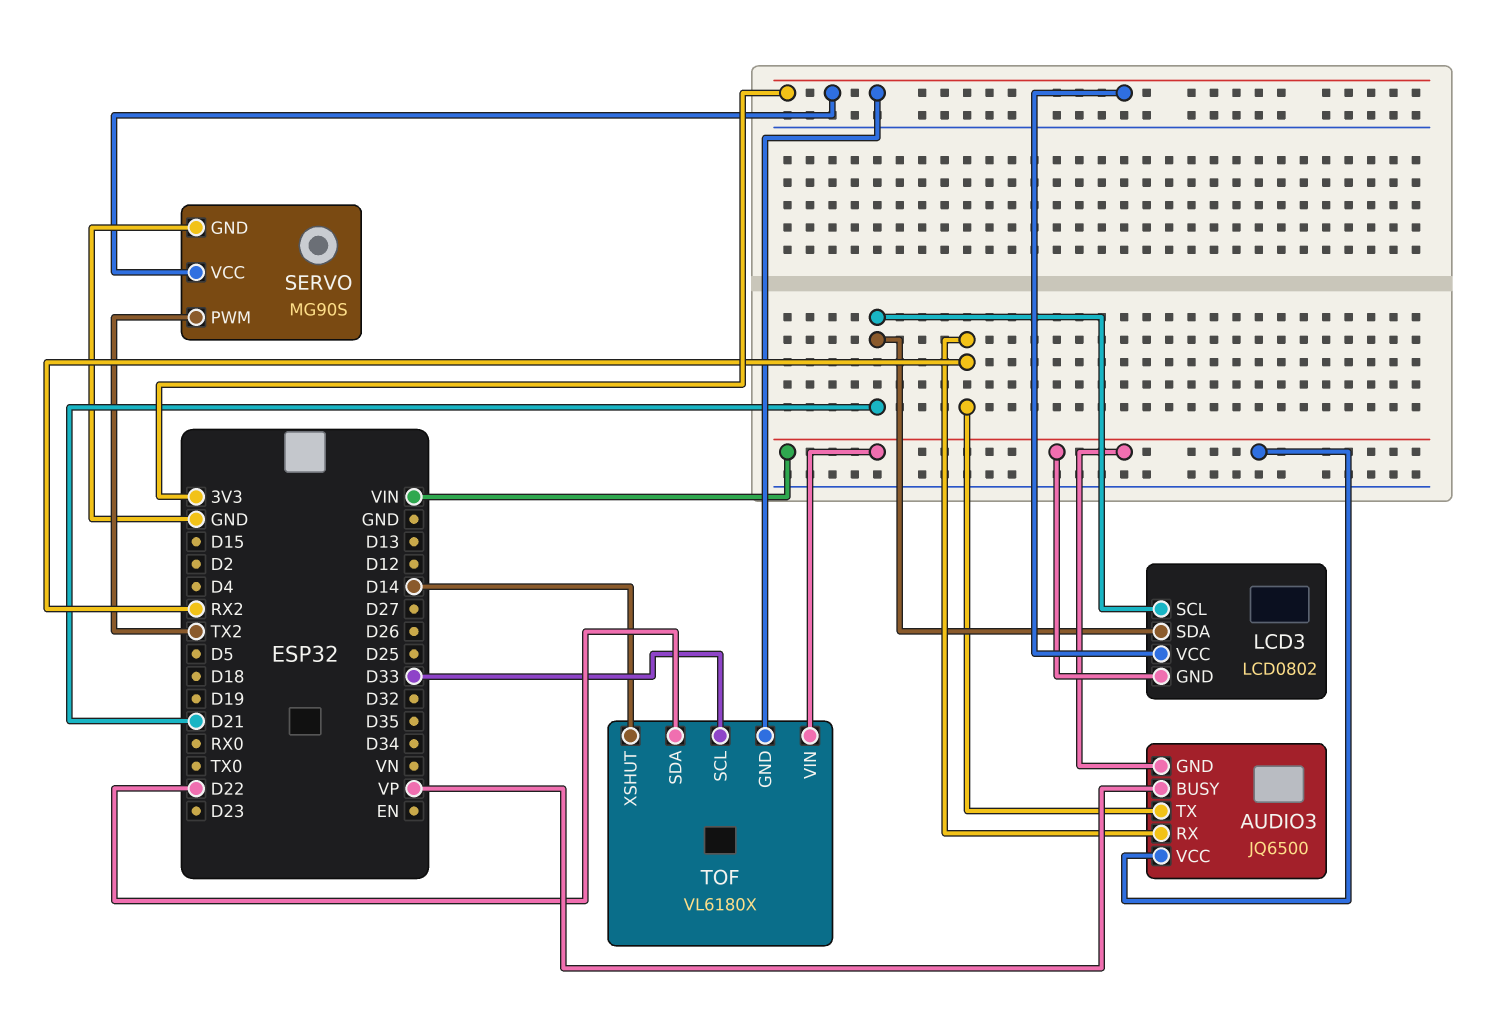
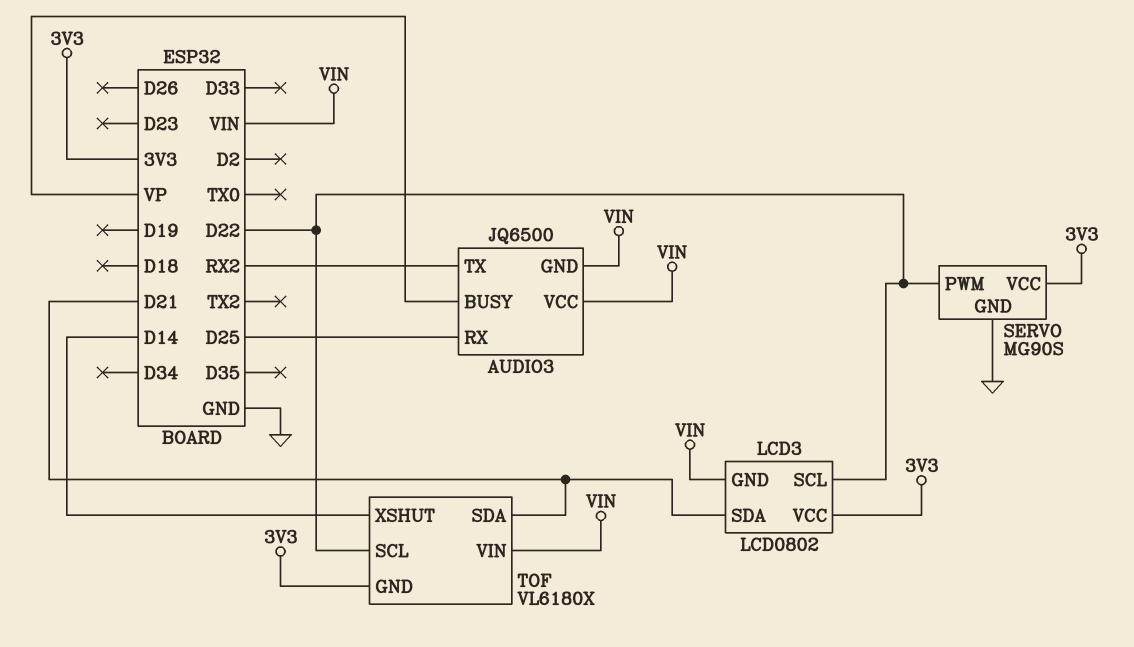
AUDIO3 pin RX: RX2 -> D25
LCD3 pin SCL: D21 -> D22
SERVO pin PWM: TX2 -> D22
TOF pin SCL: D33 -> D22
TOF pin SDA: D22 -> D21

